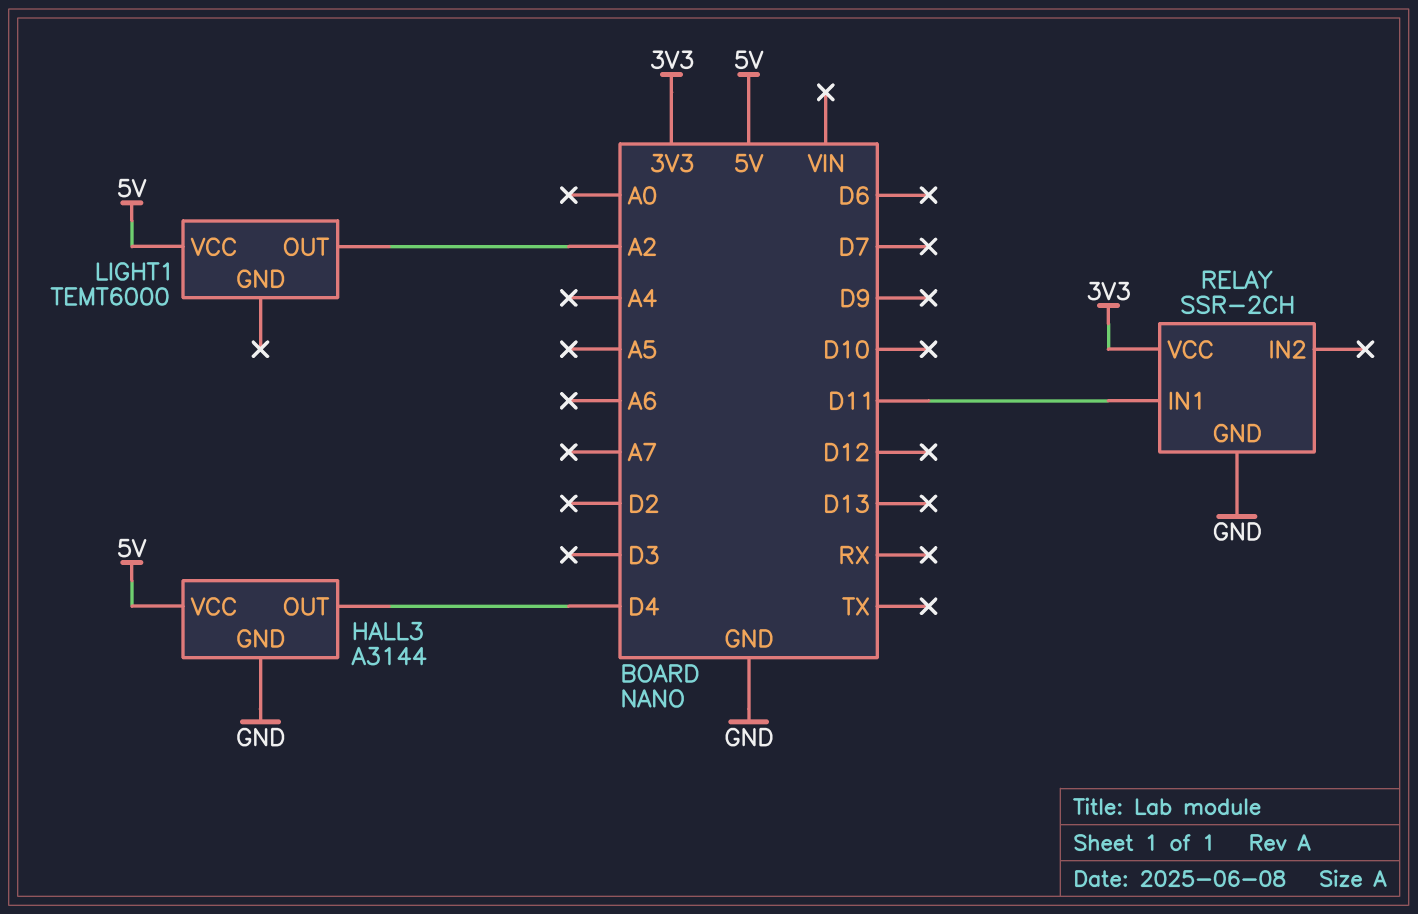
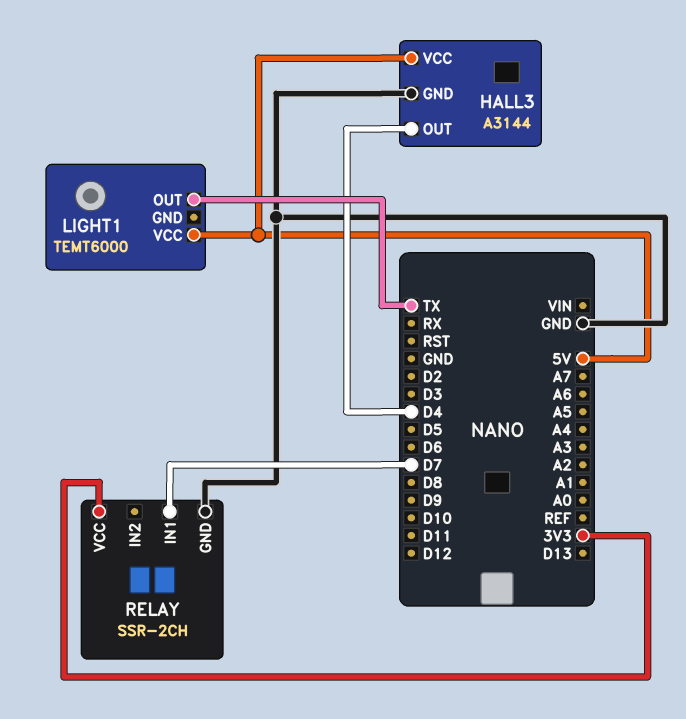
LIGHT1 pin OUT: A2 -> TX
RELAY pin IN1: D11 -> D7

